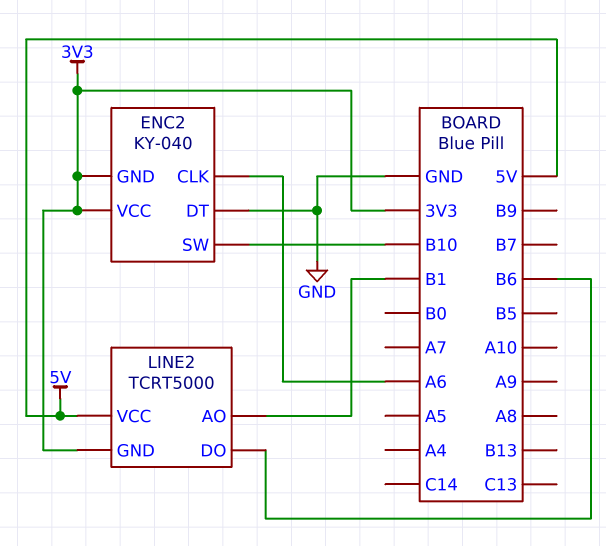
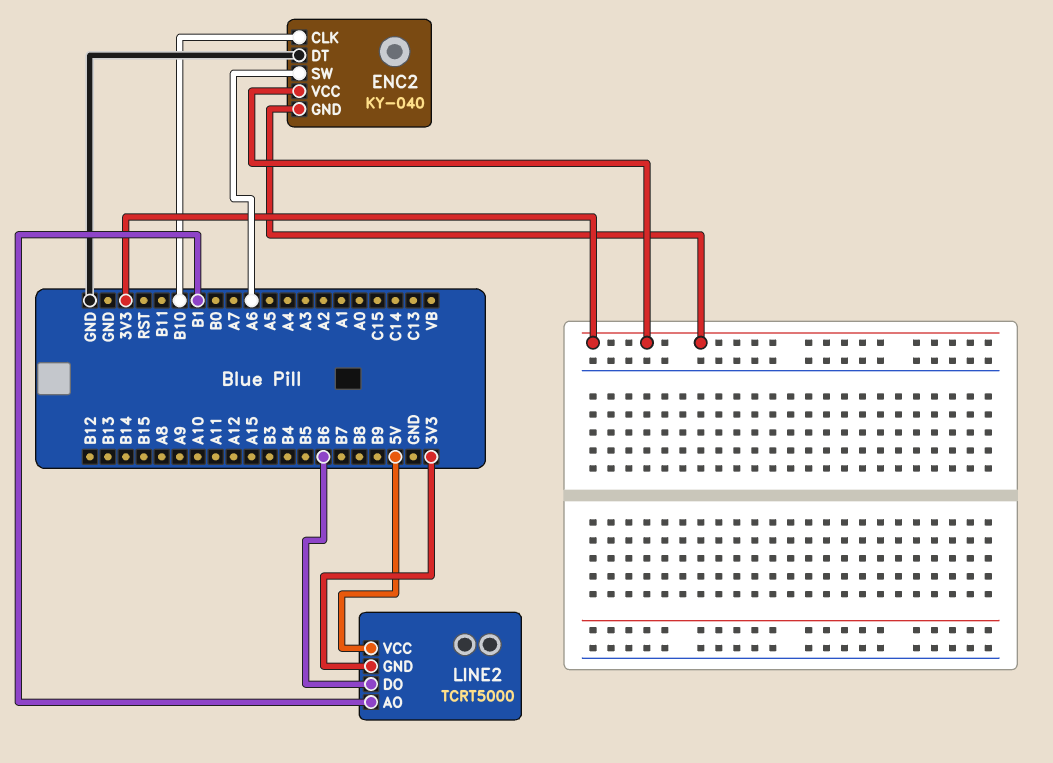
ENC2 pin CLK: A6 -> B10
ENC2 pin SW: B10 -> A6

